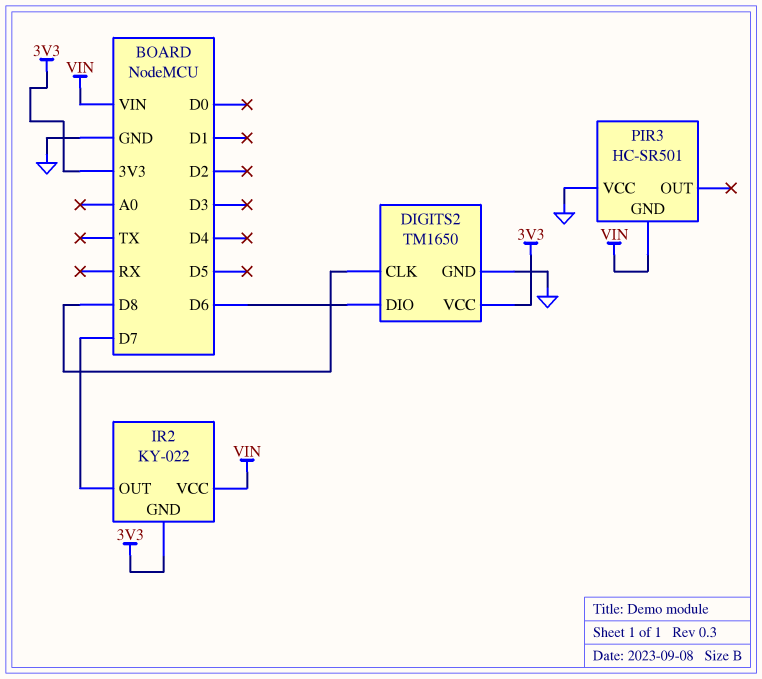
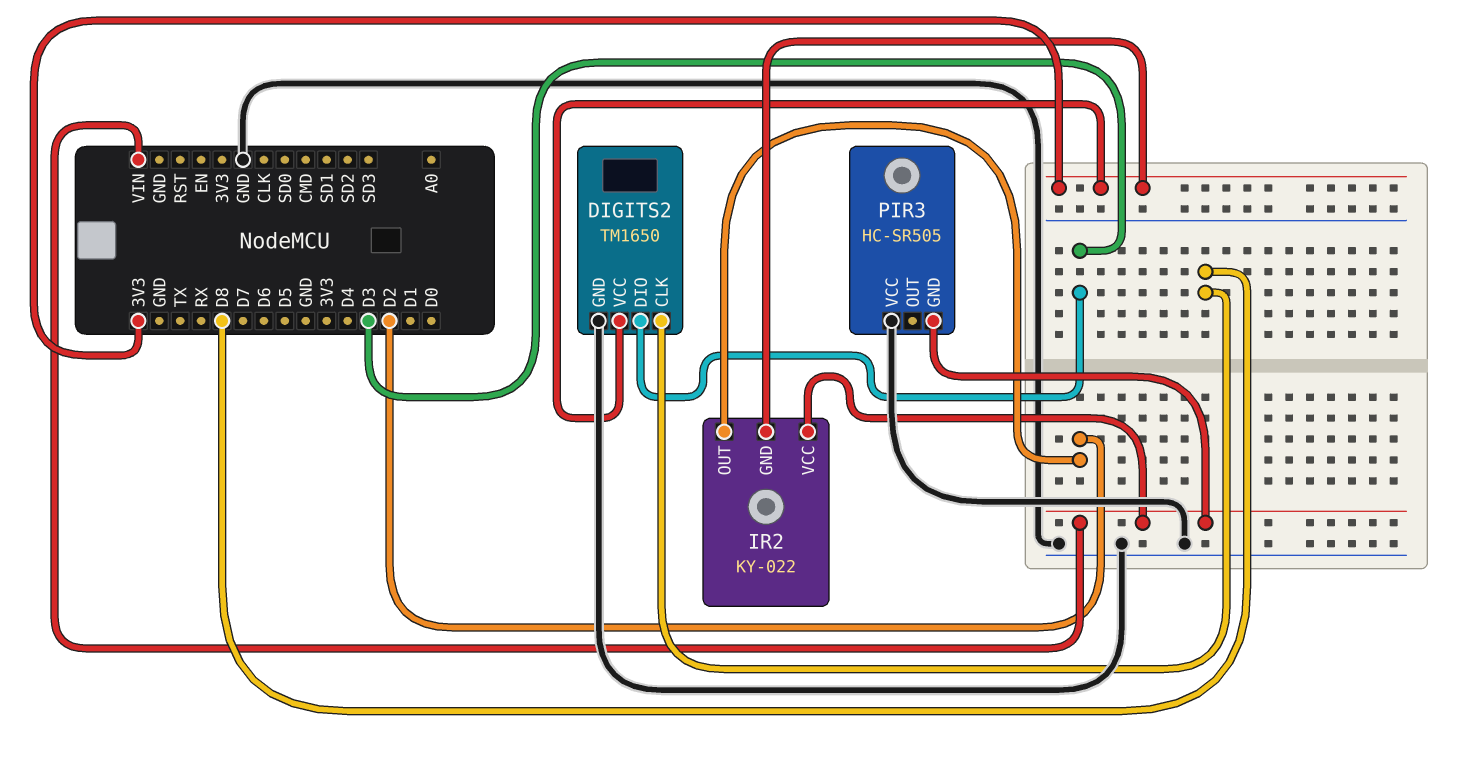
DIGITS2 pin DIO: D6 -> D3
IR2 pin OUT: D7 -> D2
PIR3: HC-SR501 -> HC-SR505

